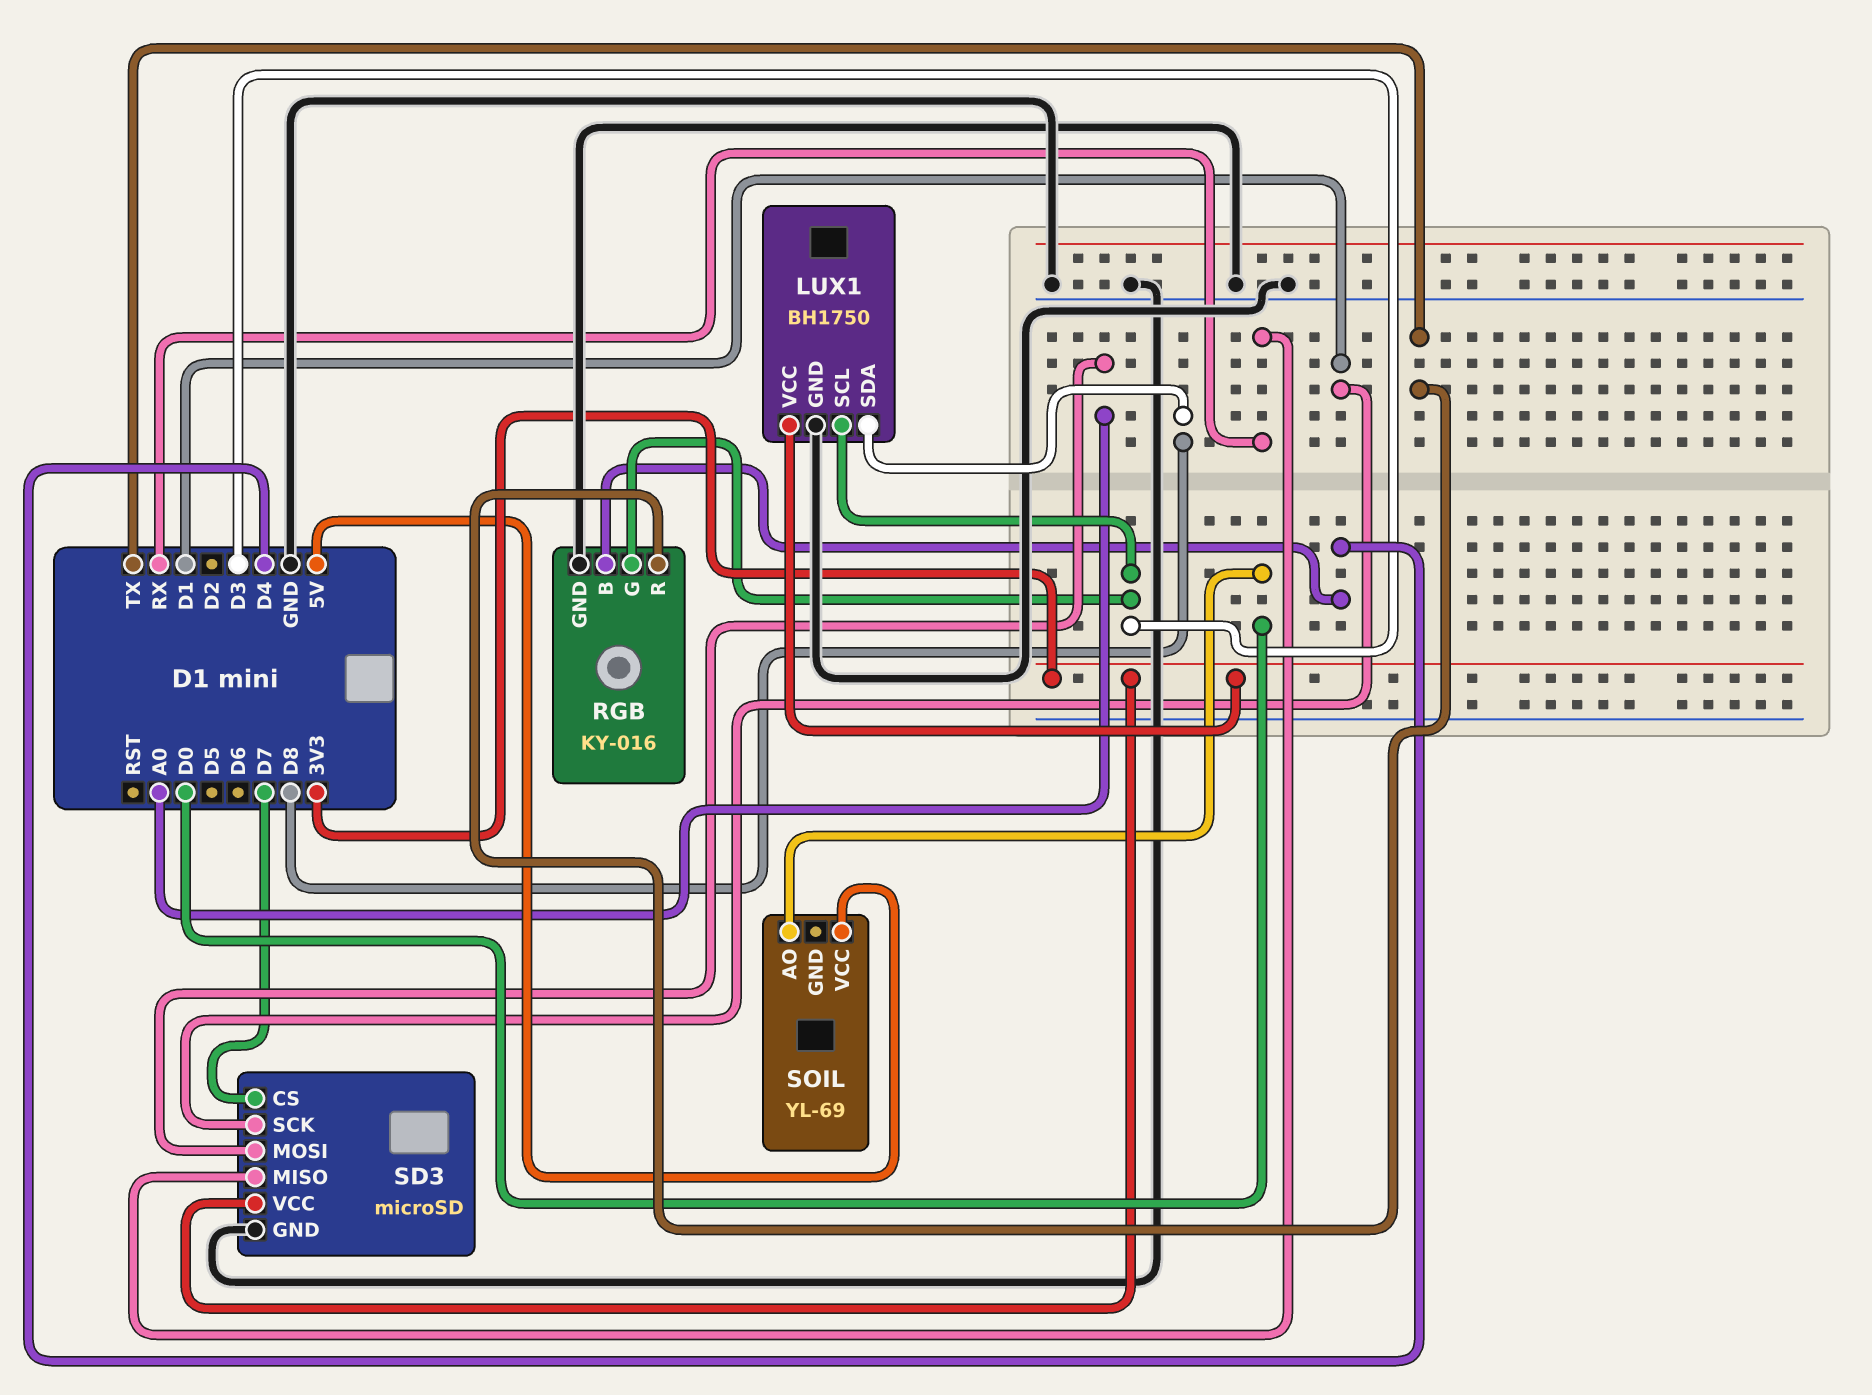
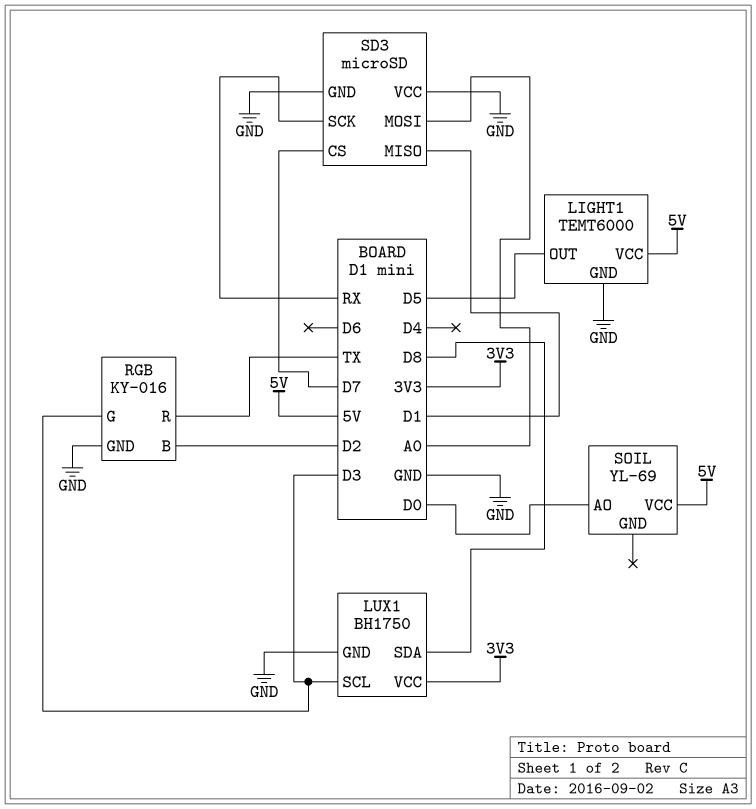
LIGHT1: none -> TEMT6000
LIGHT1 pin GND: none -> GND
LIGHT1 pin OUT: none -> D5
LIGHT1 pin VCC: none -> 5V
RGB pin B: D4 -> D2
SD3 pin MISO: RX -> D1
SD3 pin SCK: D1 -> RX
SD3 pin VCC: 3V3 -> GND

